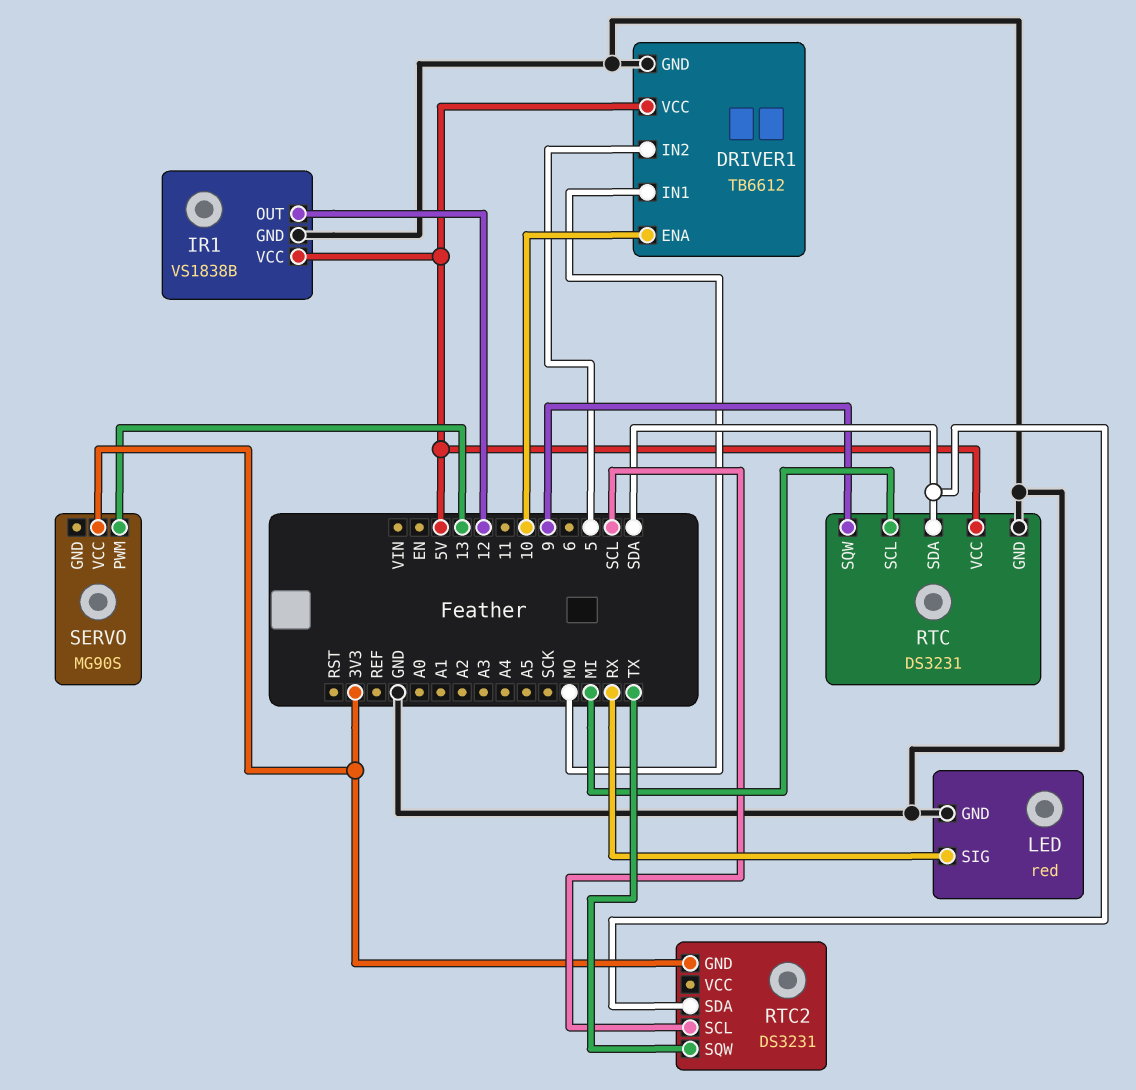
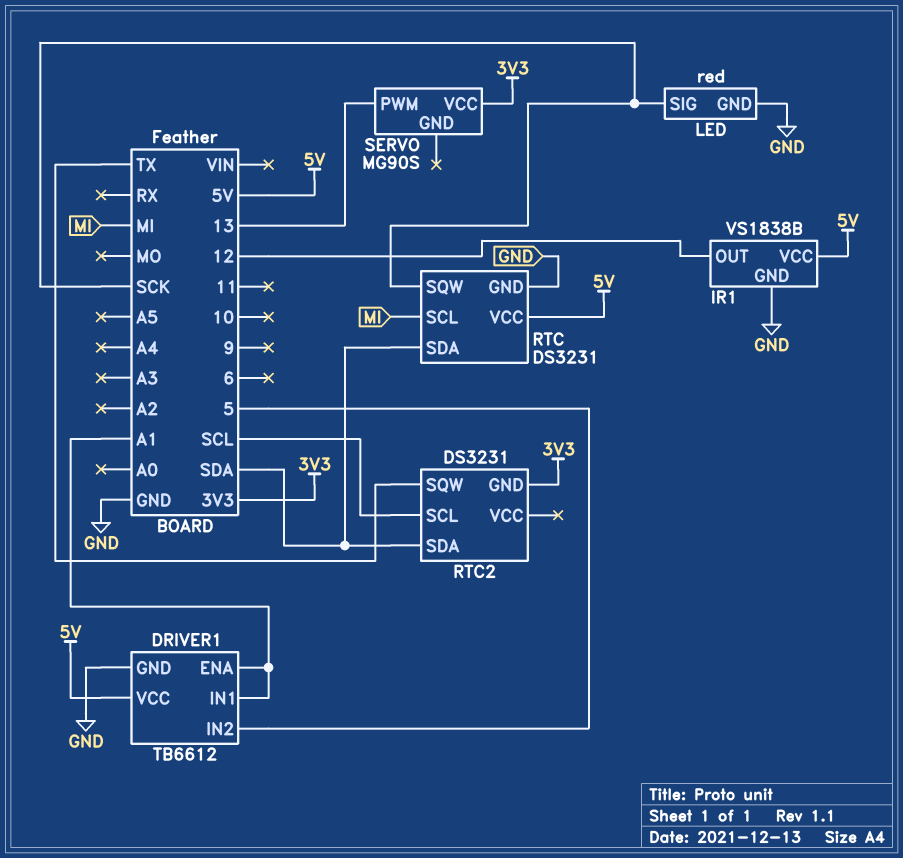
DRIVER1 pin ENA: 10 -> A1
DRIVER1 pin IN1: MO -> A1
LED pin SIG: RX -> SCK
RTC pin SQW: 9 -> SCK

